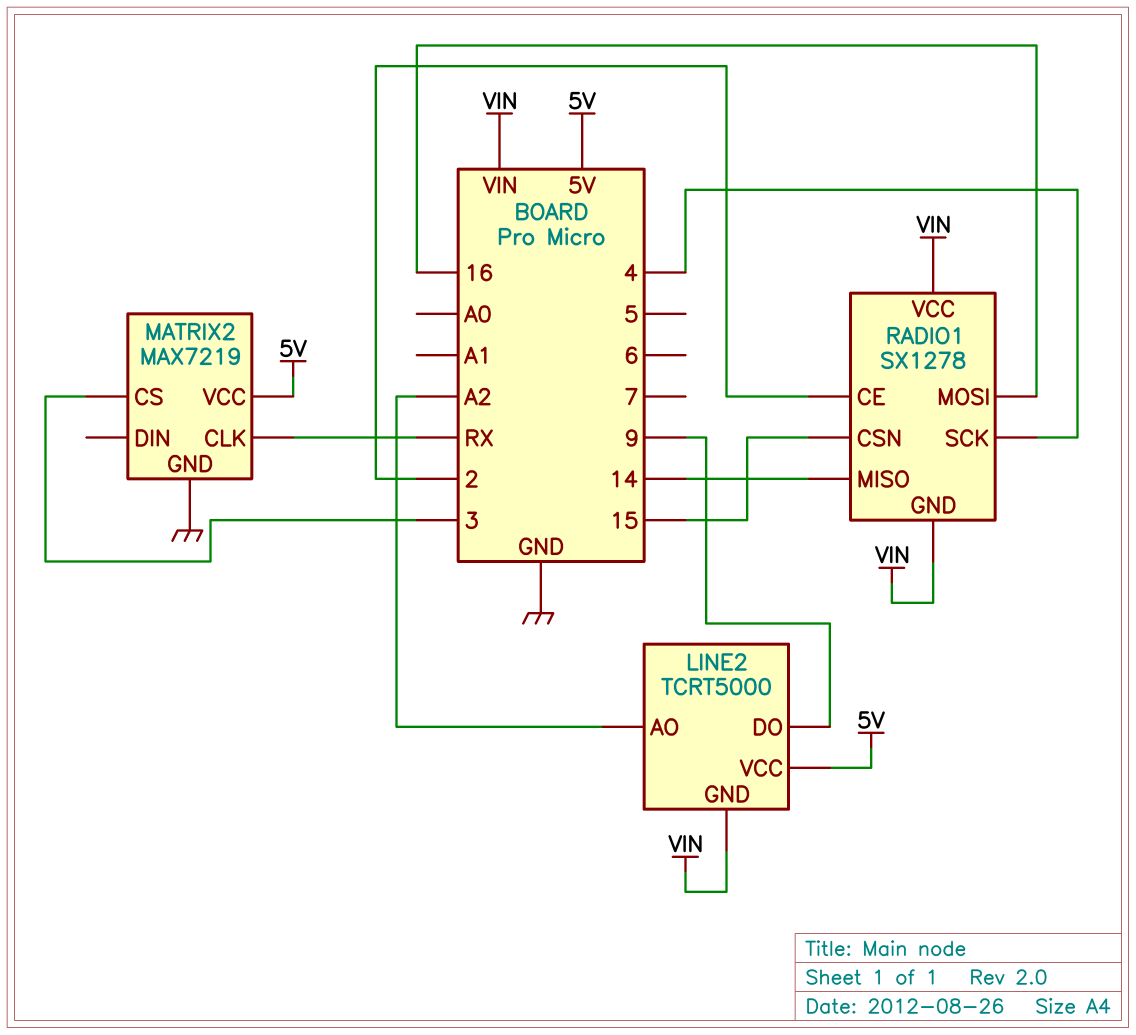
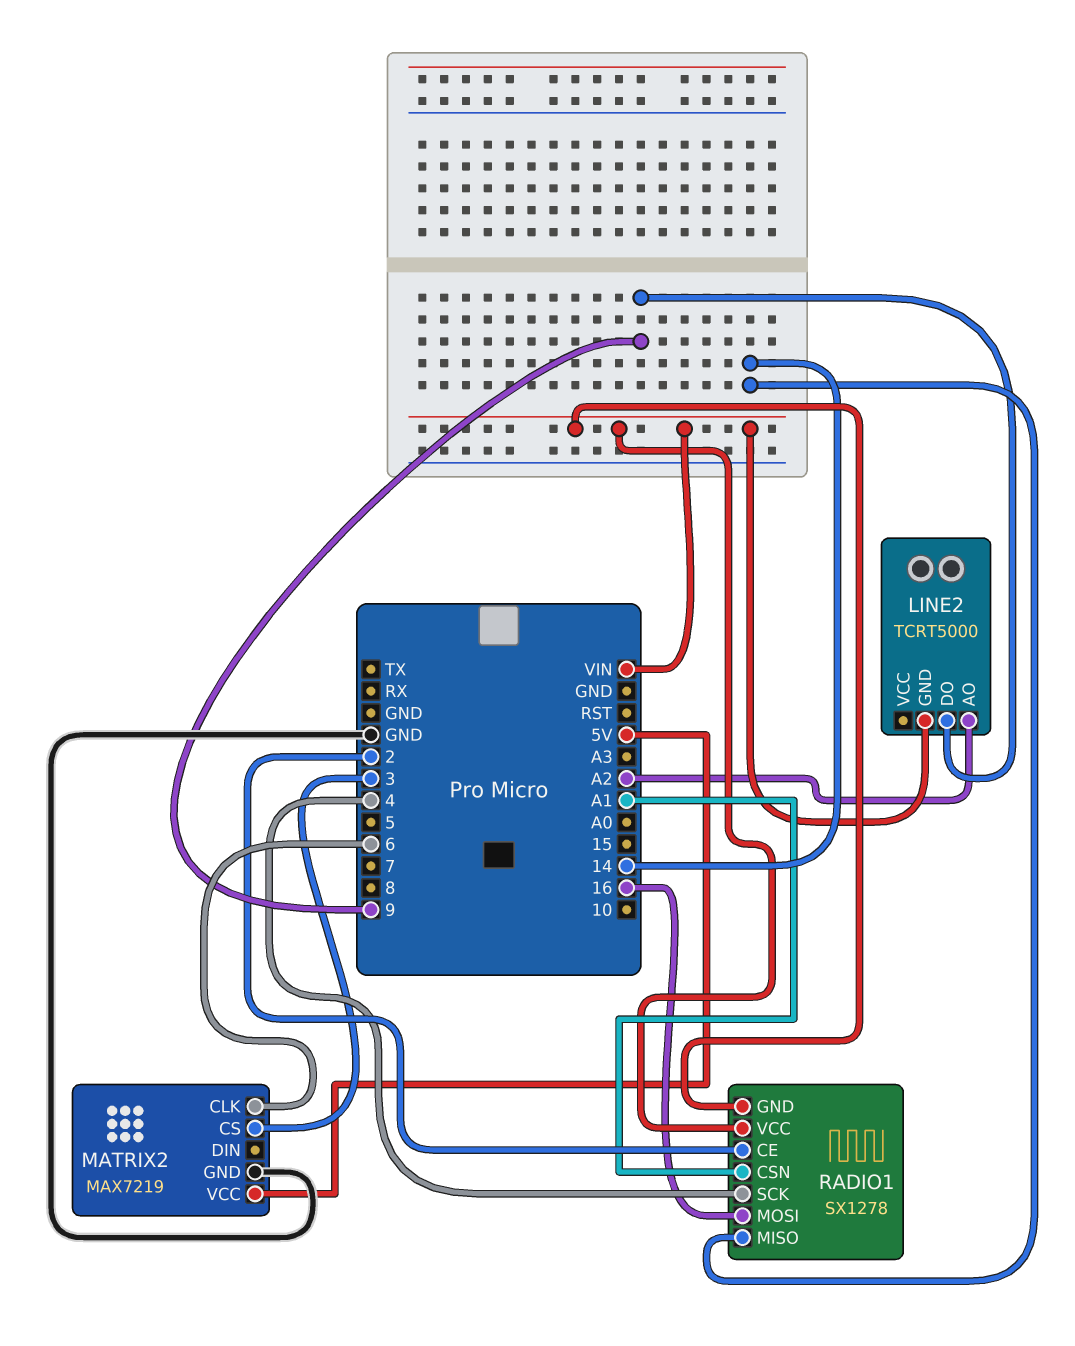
LINE2 pin VCC: 5V -> none
MATRIX2 pin CLK: RX -> 6
RADIO1 pin CSN: 15 -> A1

